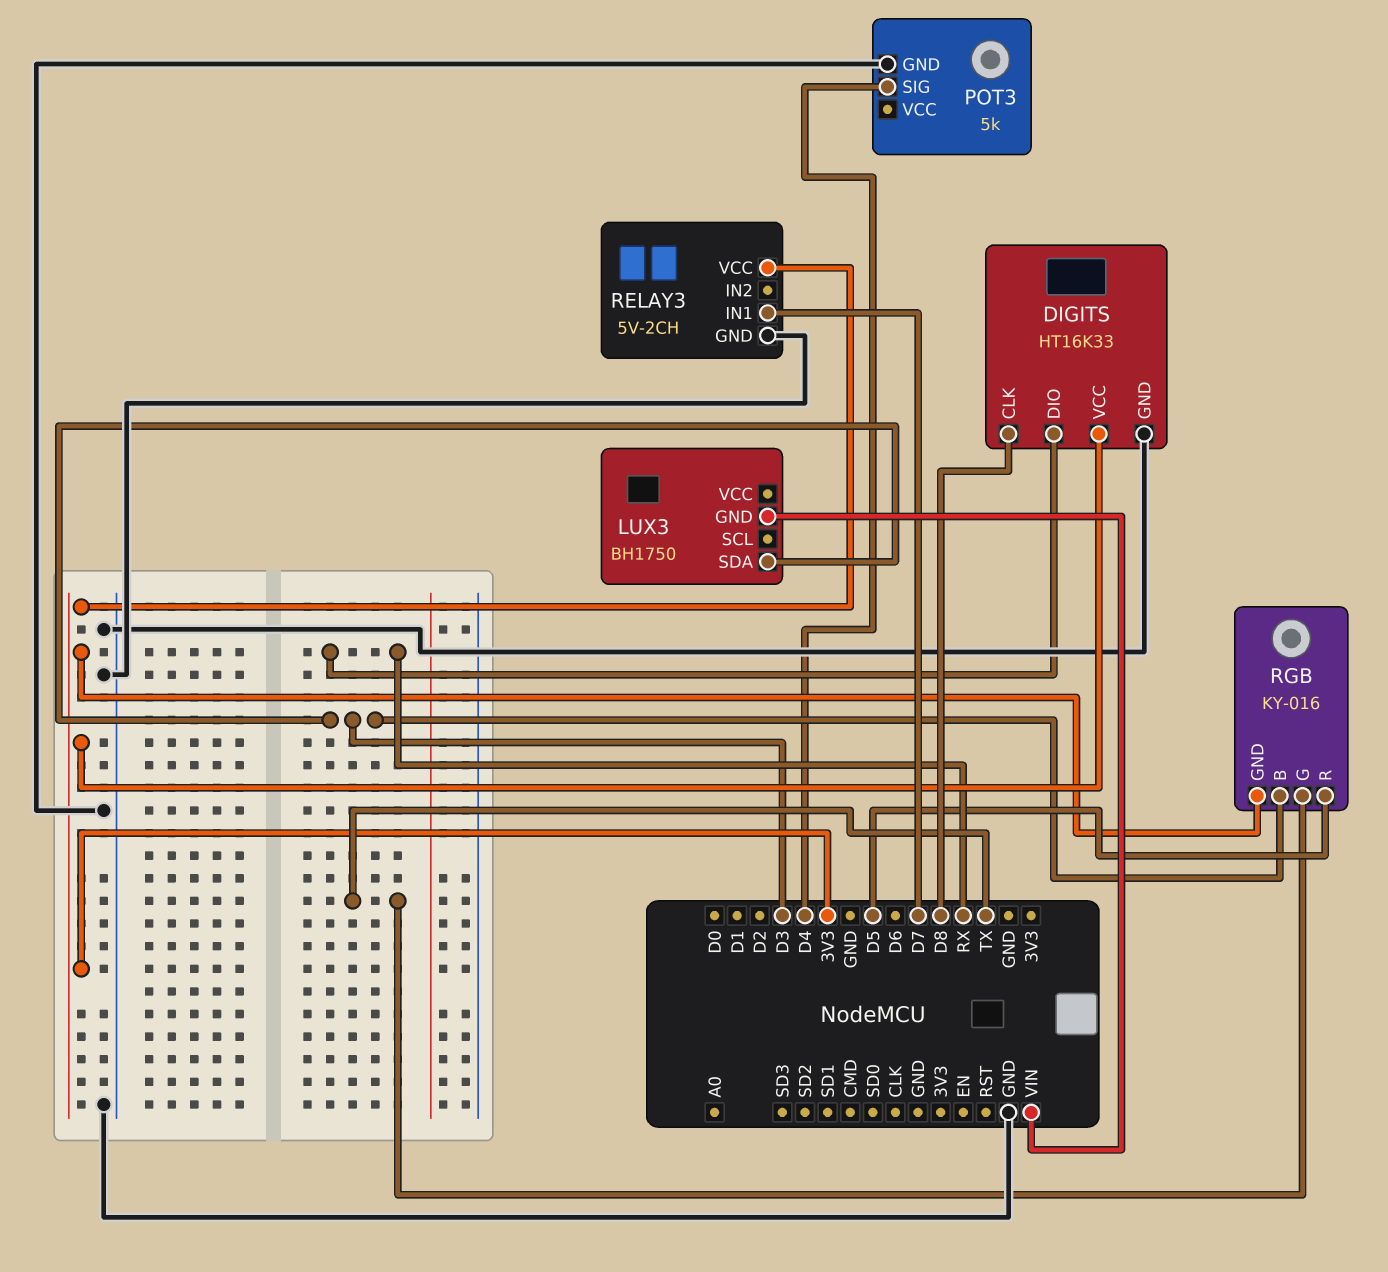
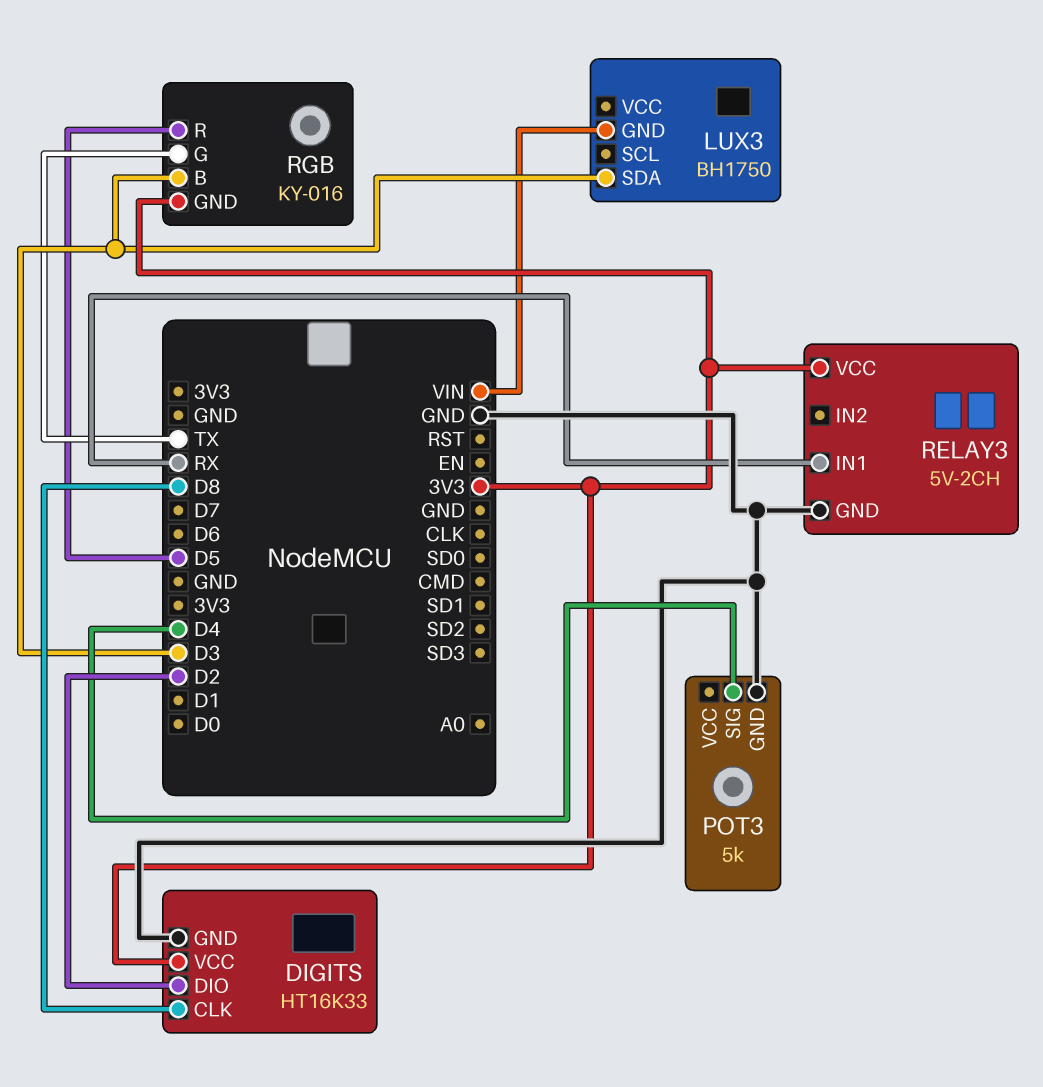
DIGITS pin DIO: RX -> D2
RELAY3 pin IN1: D7 -> RX

